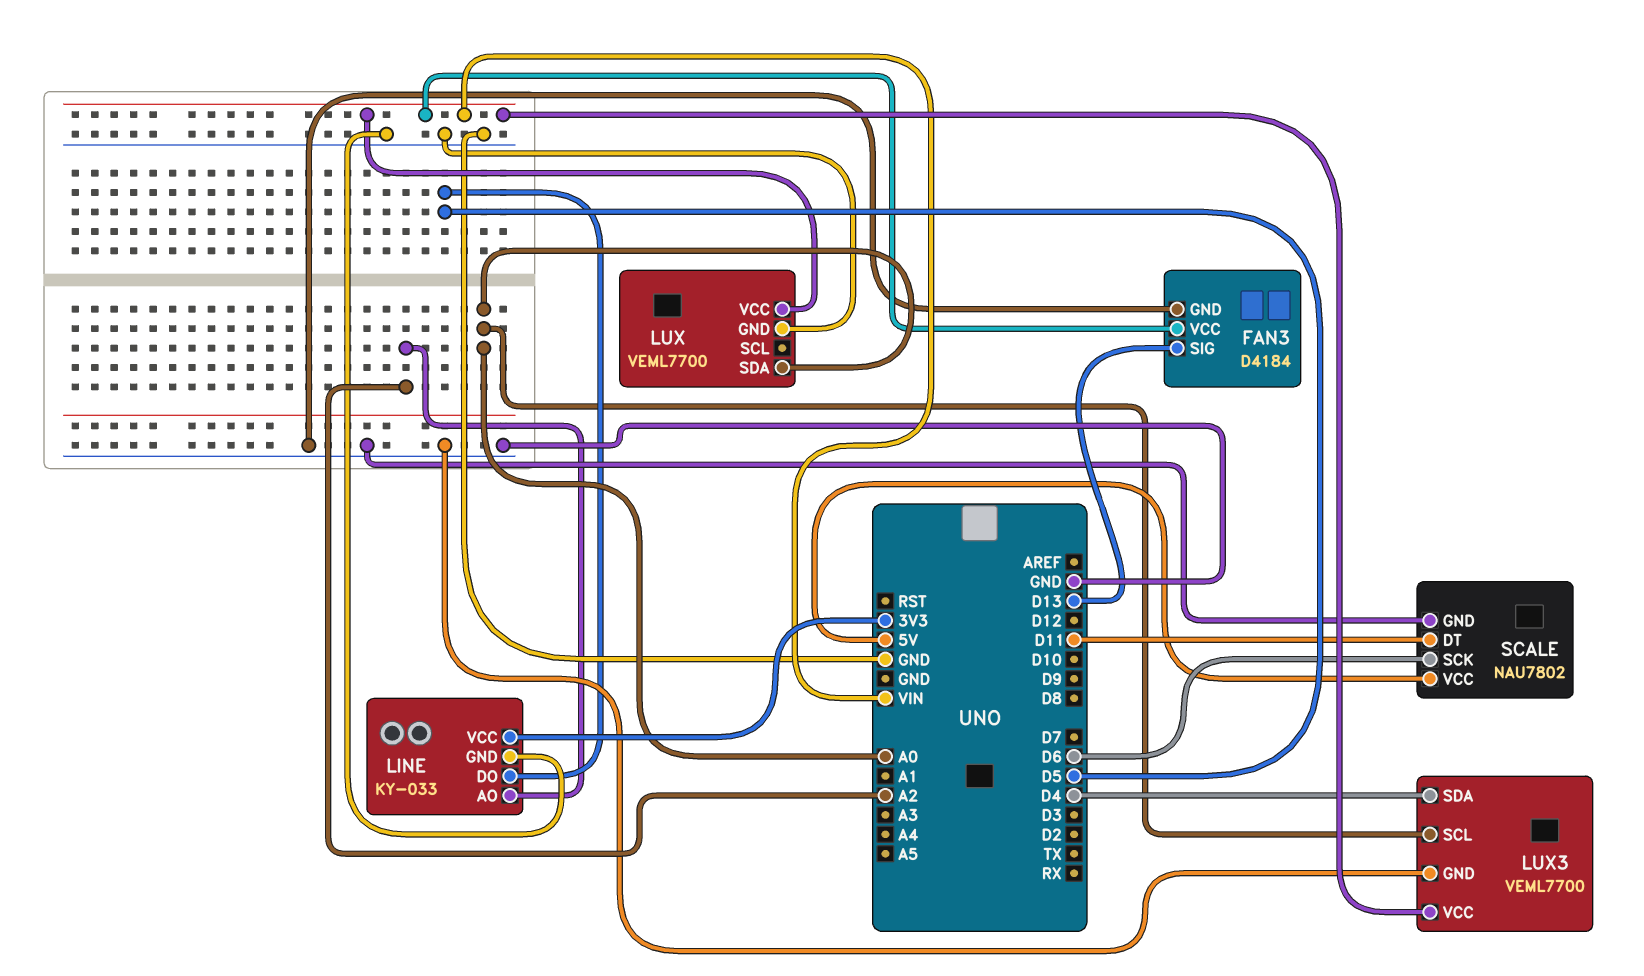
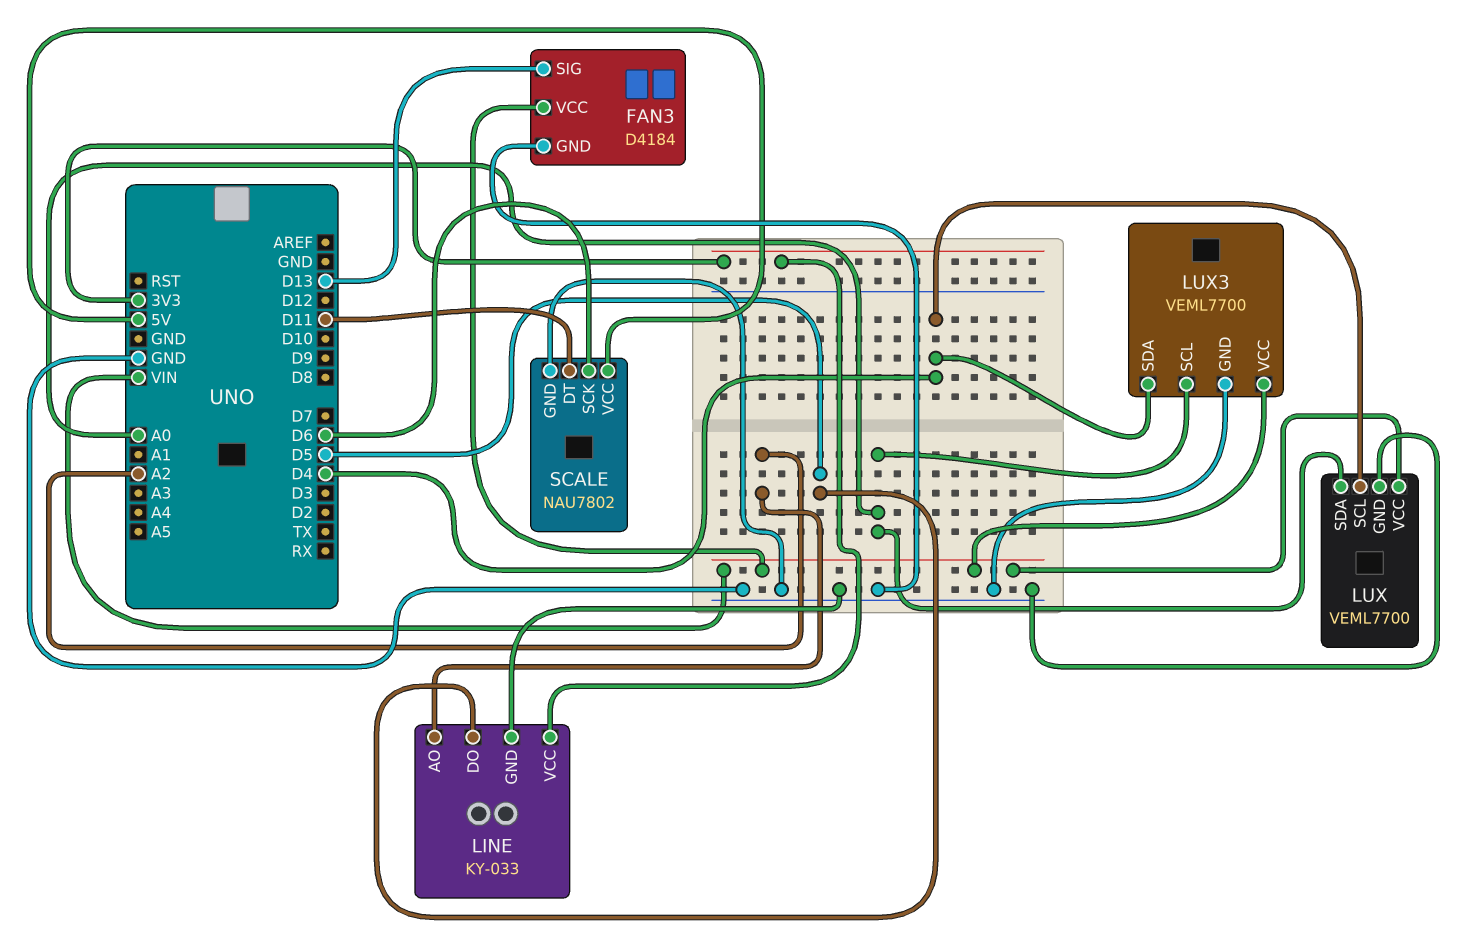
LUX pin SCL: none -> D4

